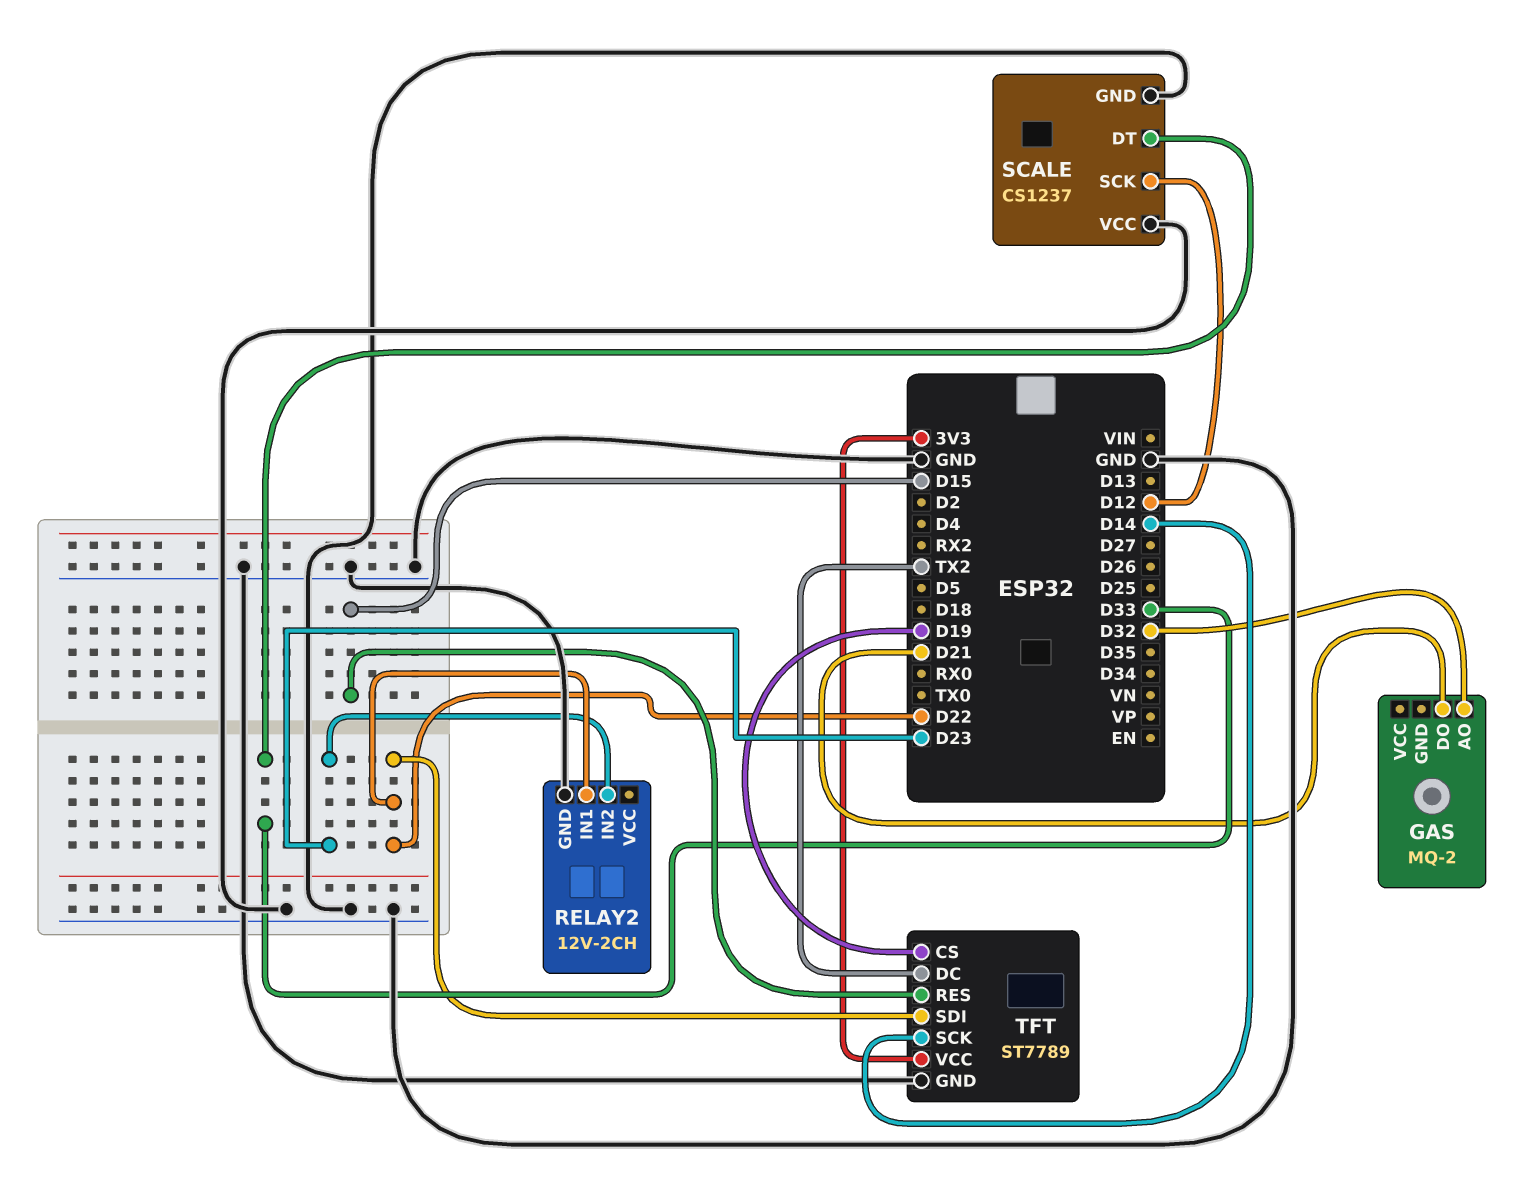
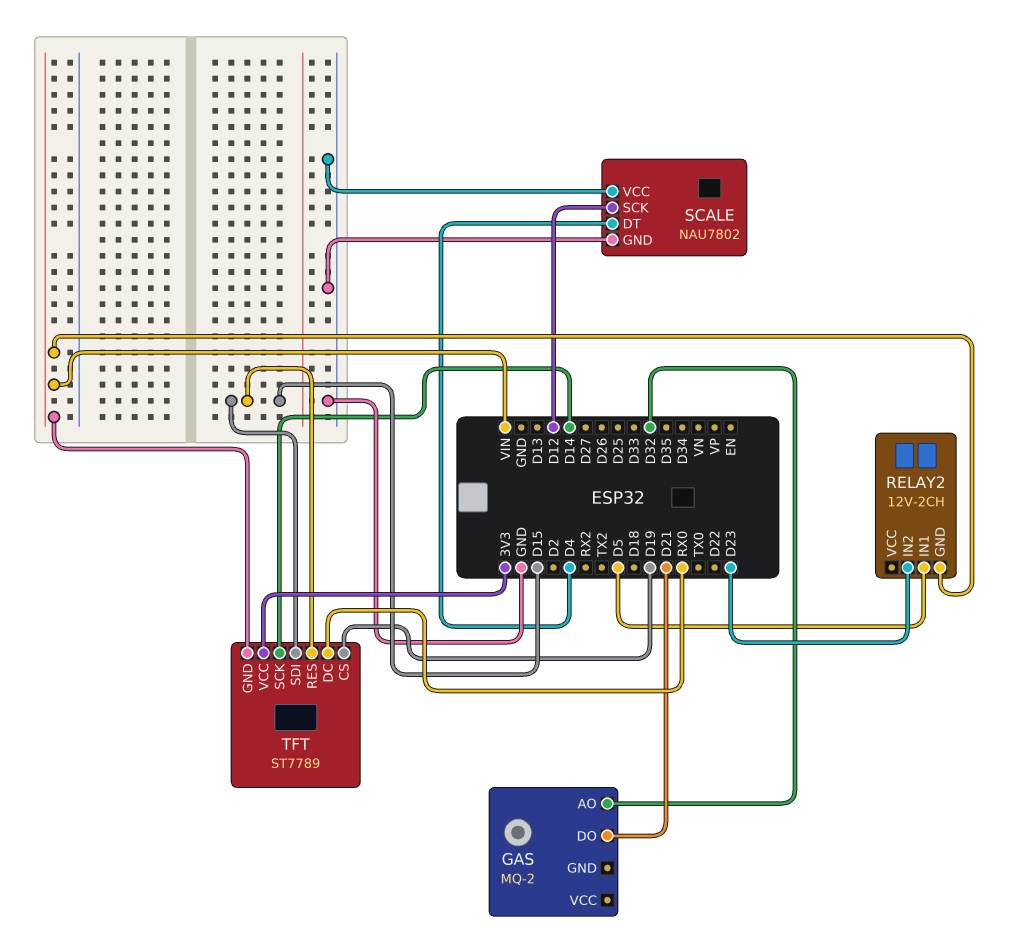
RELAY2 pin GND: GND -> VIN
RELAY2 pin IN1: D22 -> D5
SCALE: CS1237 -> NAU7802
SCALE pin DT: D33 -> D4
TFT pin DC: TX2 -> RX0
TFT pin GND: GND -> VIN
TFT pin SDI: D22 -> D15

